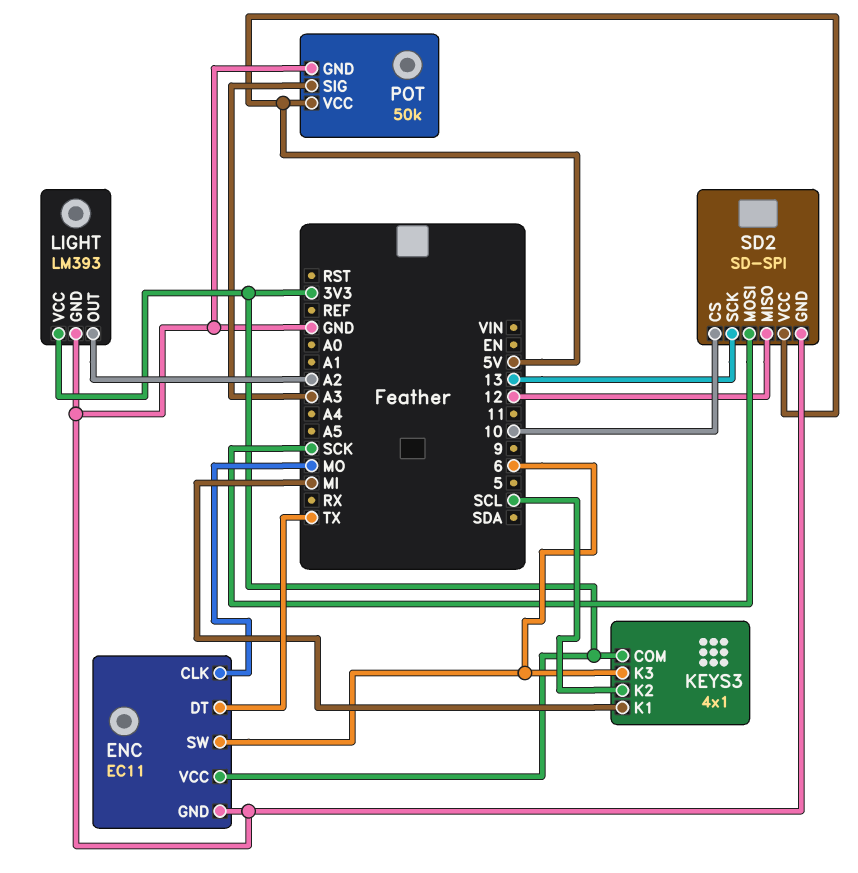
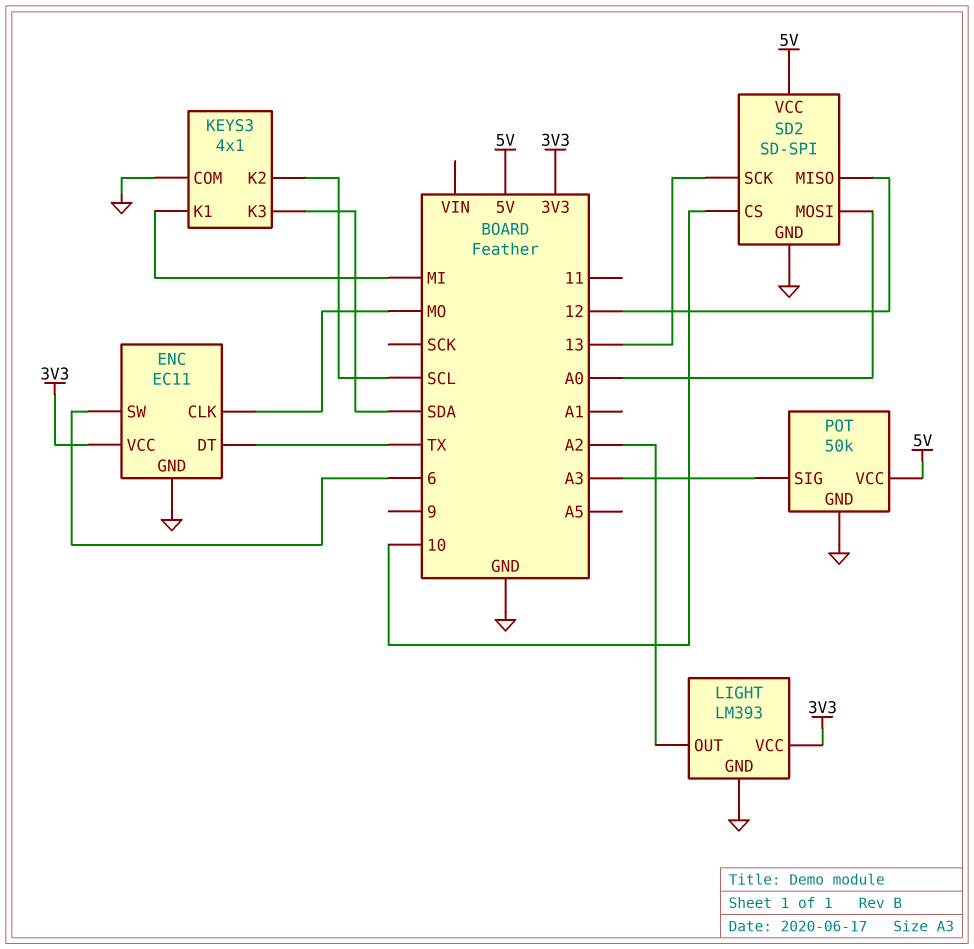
KEYS3 pin COM: 3V3 -> GND
KEYS3 pin K3: 6 -> SDA
SD2 pin MOSI: SCK -> A0

